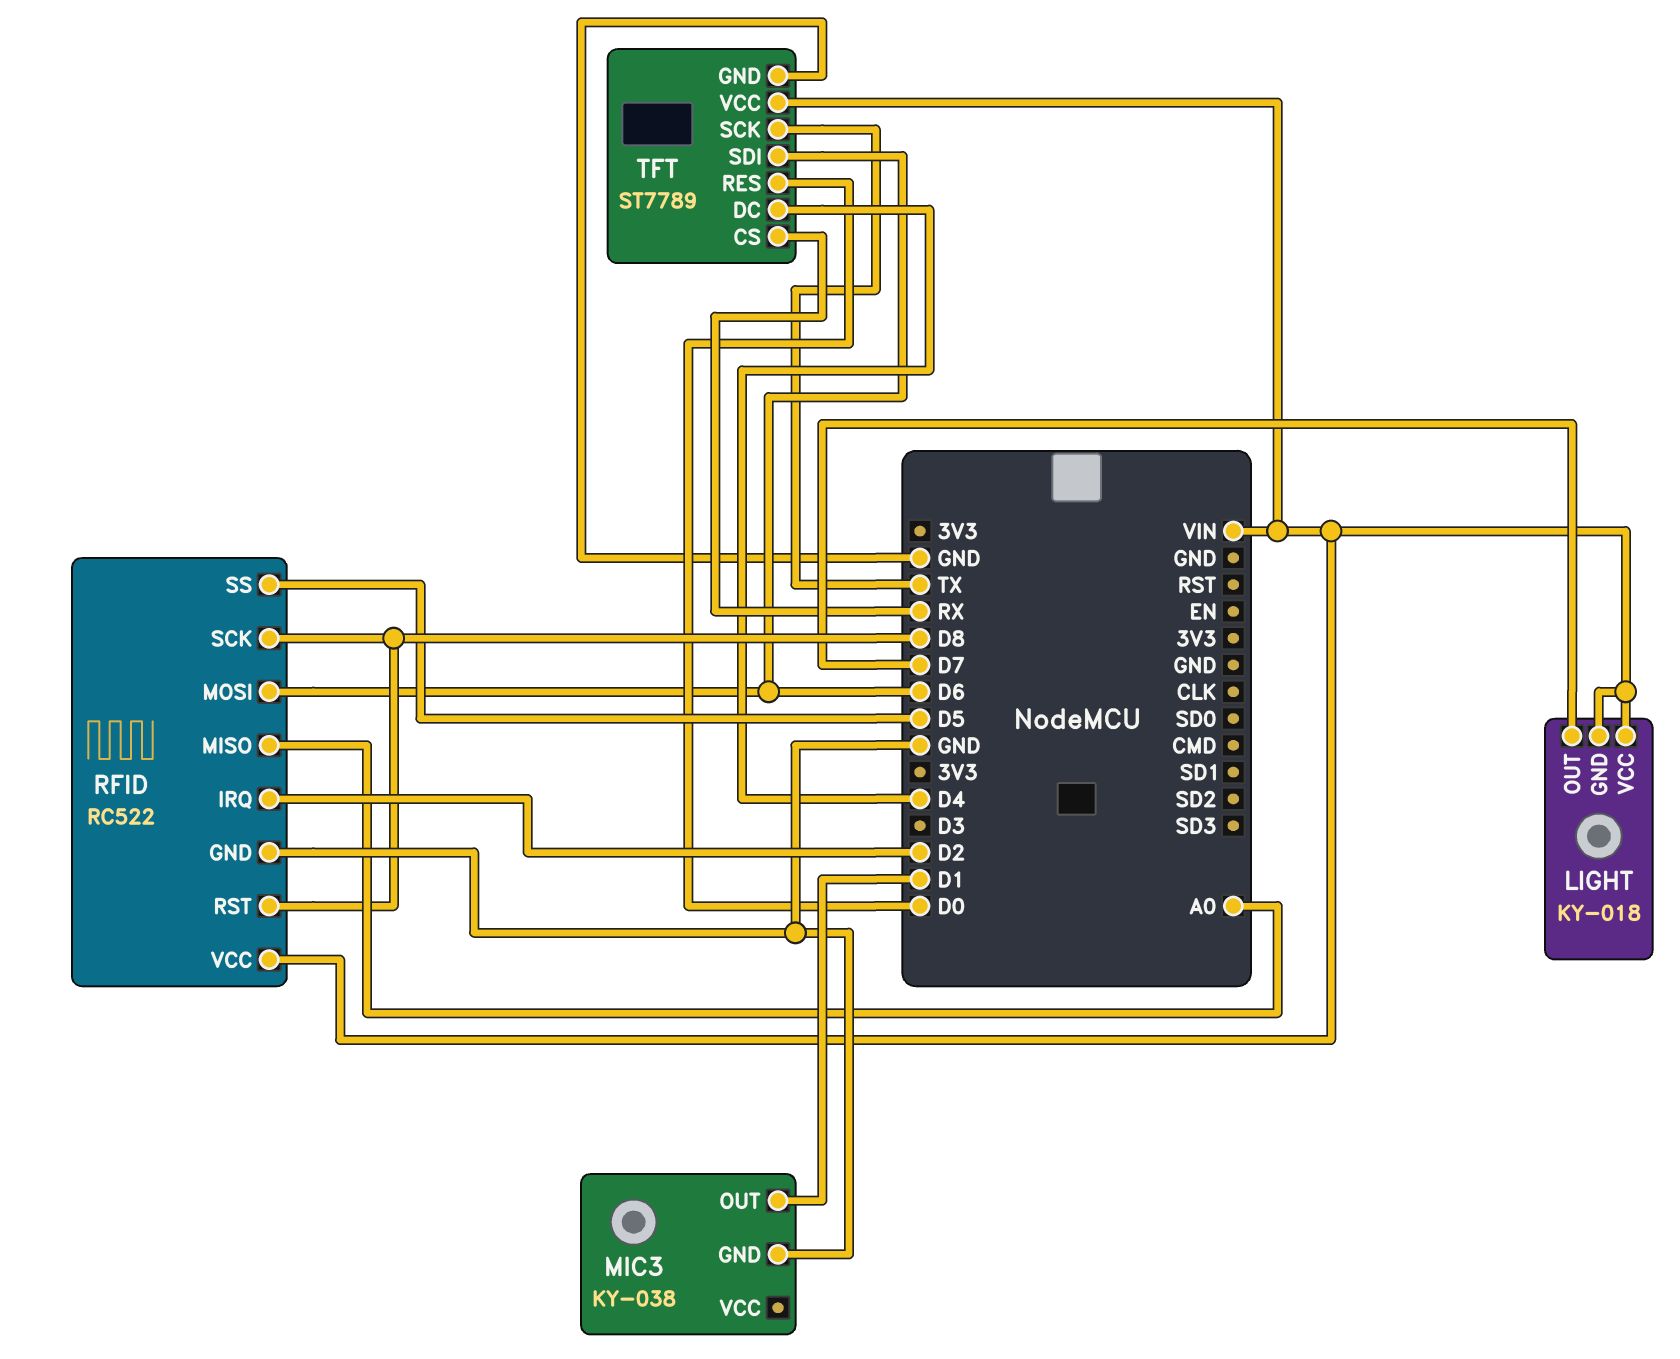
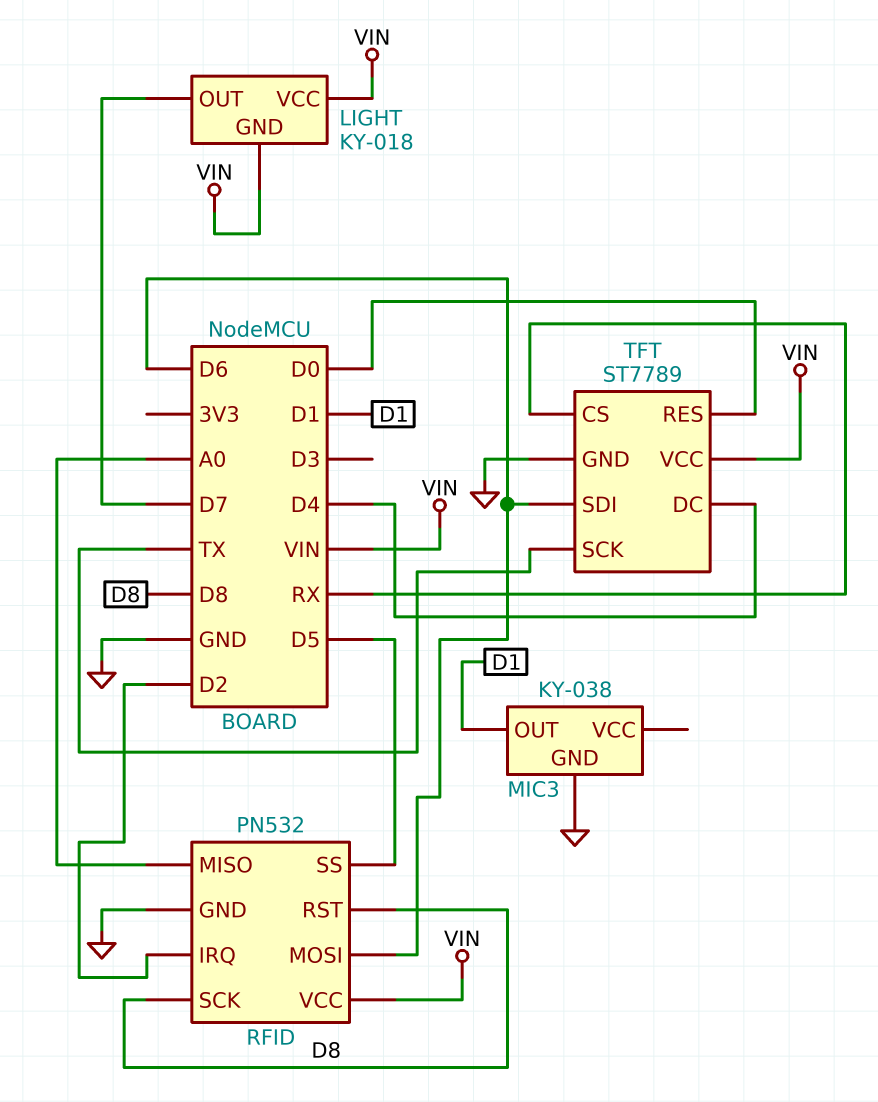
RFID: RC522 -> PN532

